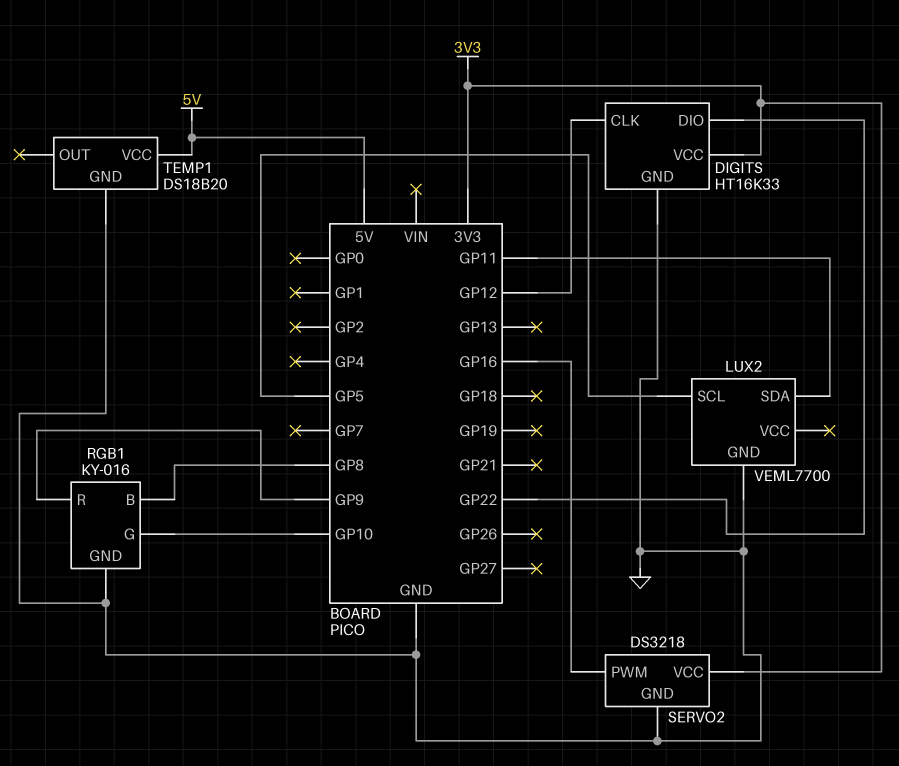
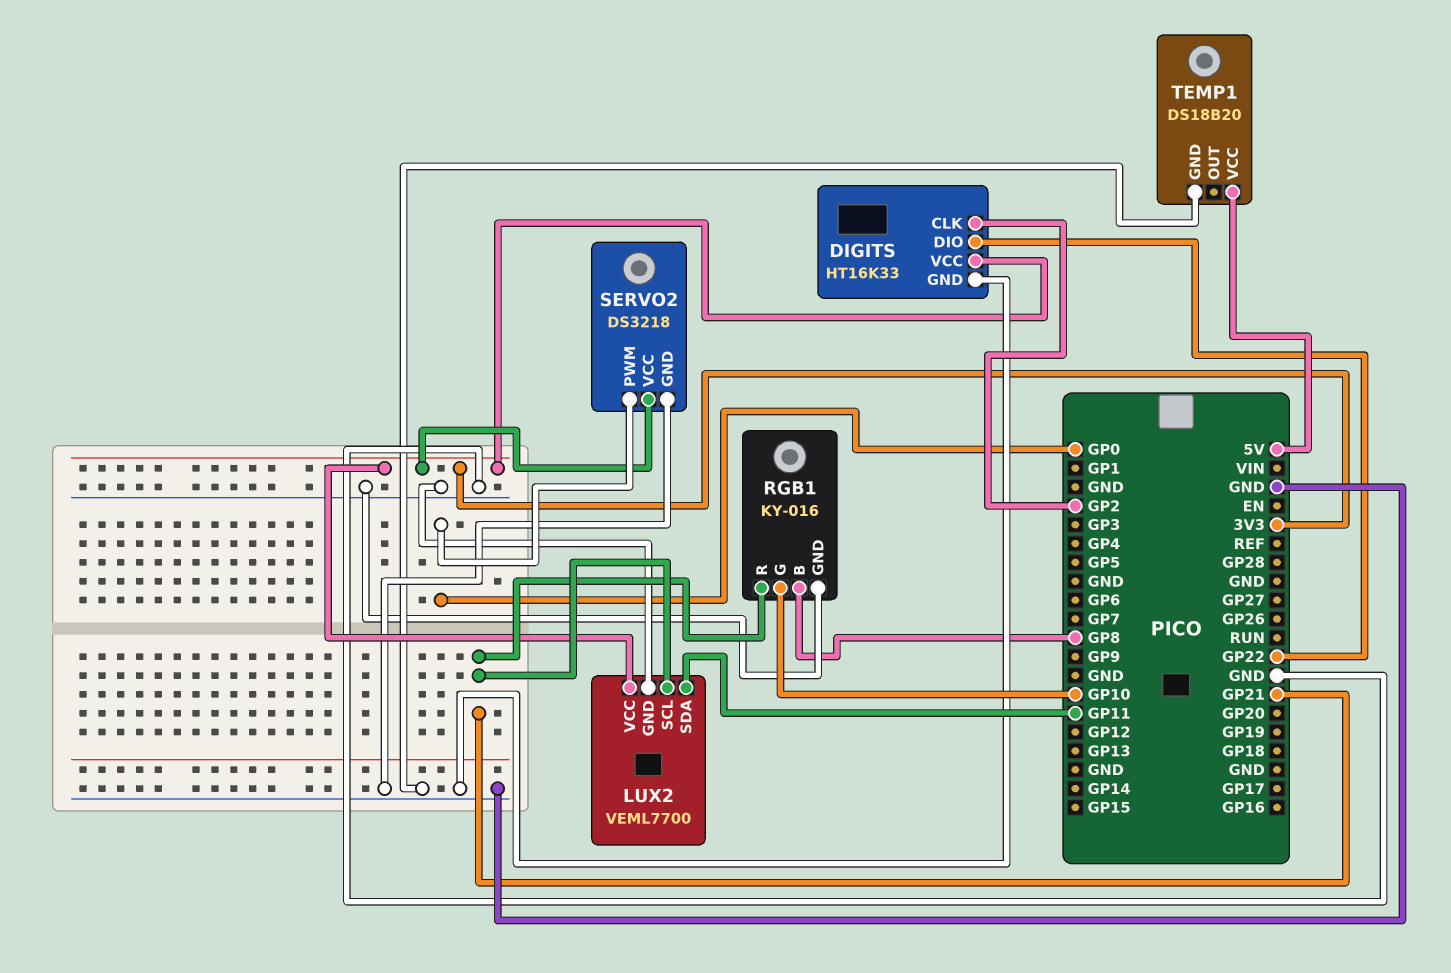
DIGITS pin CLK: GP12 -> GP2
LUX2 pin SCL: GP5 -> GP21
LUX2 pin VCC: none -> 3V3
RGB1 pin R: GP9 -> GP21
SERVO2 pin PWM: GP16 -> GP0

